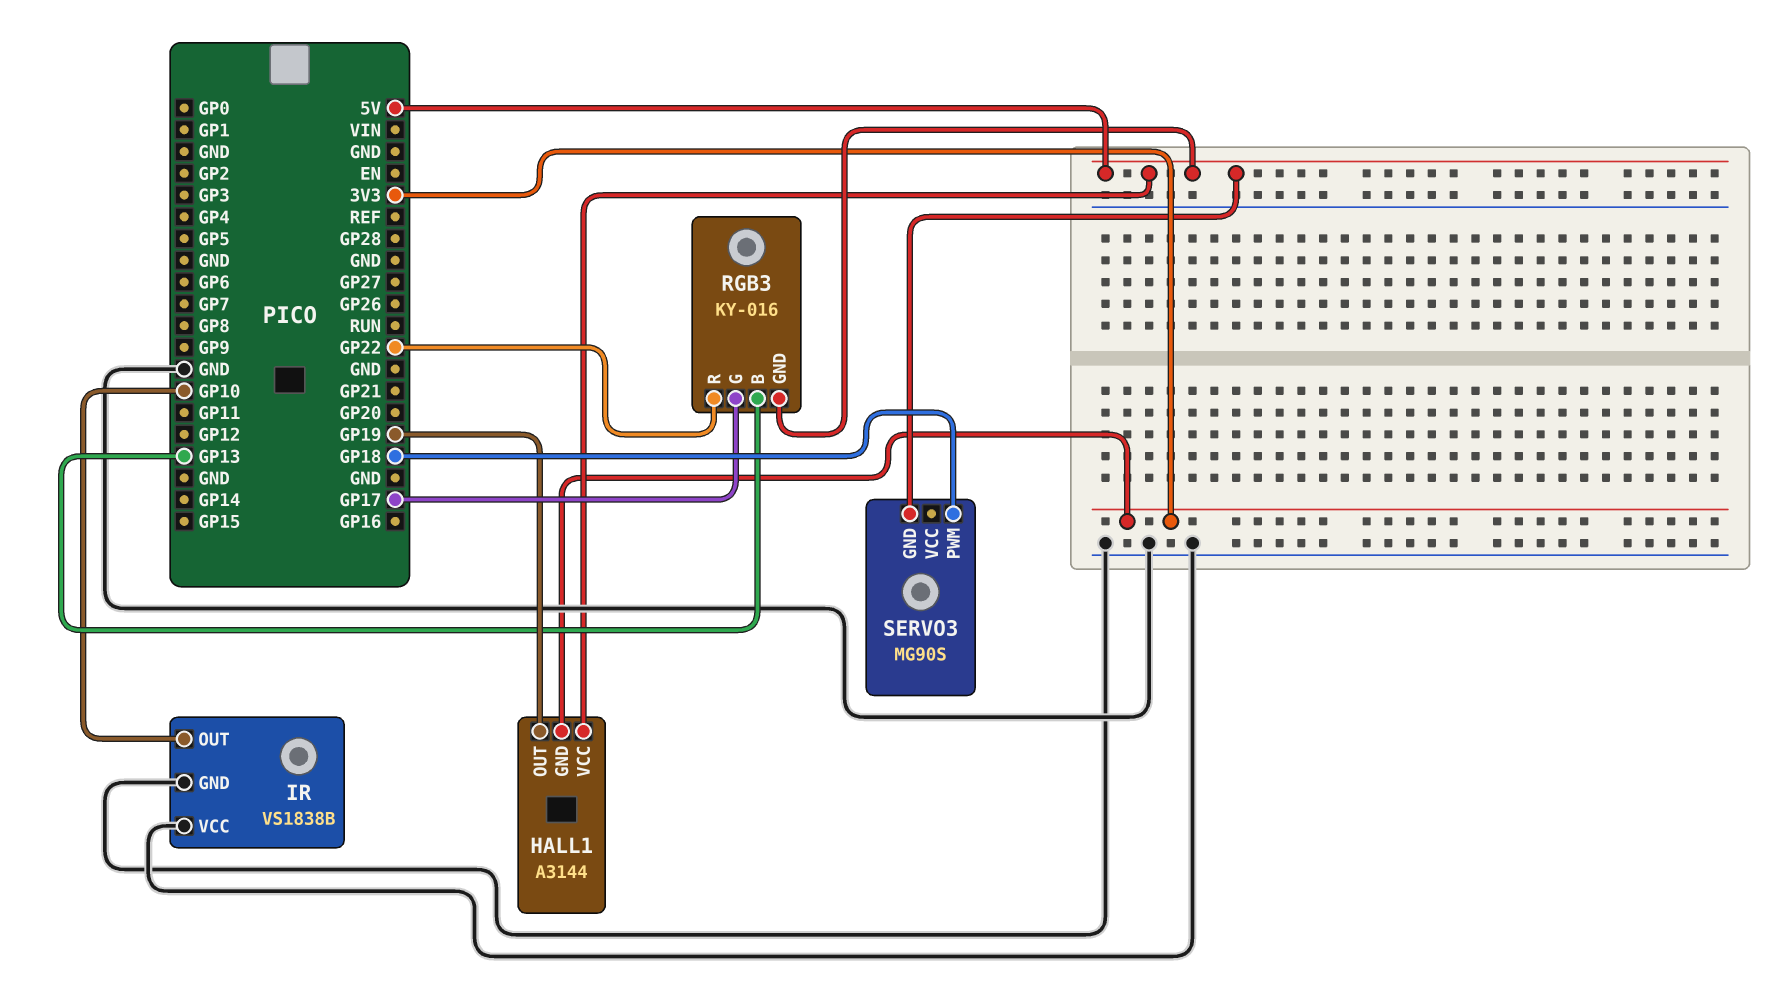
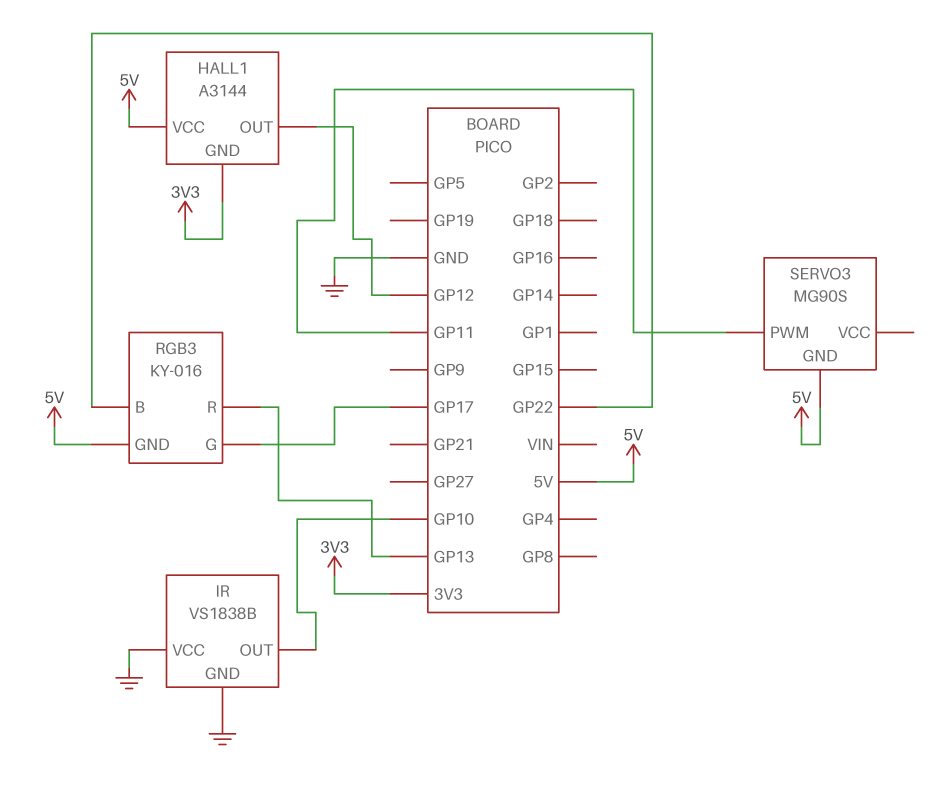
HALL1 pin OUT: GP19 -> GP12
RGB3 pin B: GP13 -> GP22
RGB3 pin R: GP22 -> GP13
SERVO3 pin PWM: GP18 -> GP11

